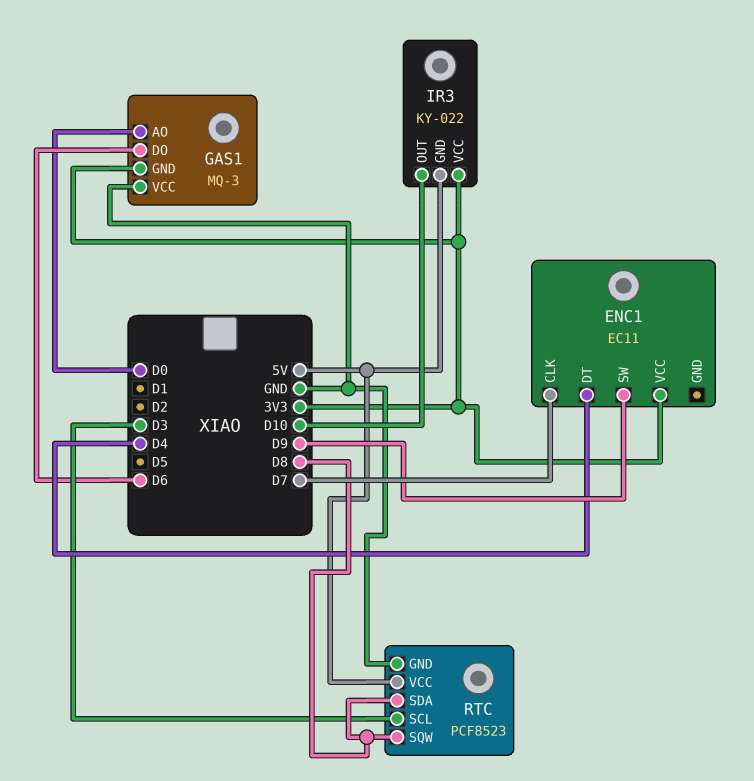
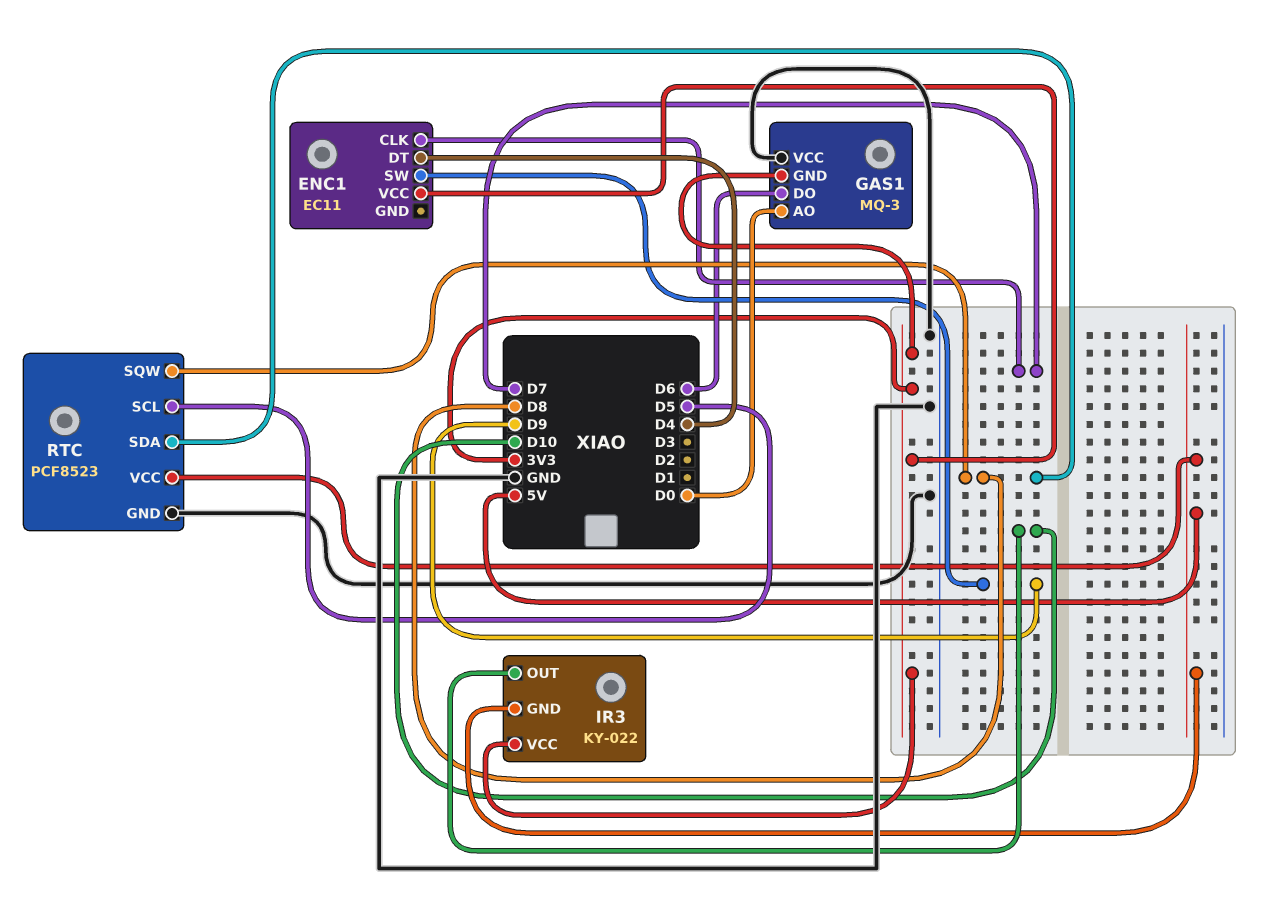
RTC pin SCL: D3 -> D5

